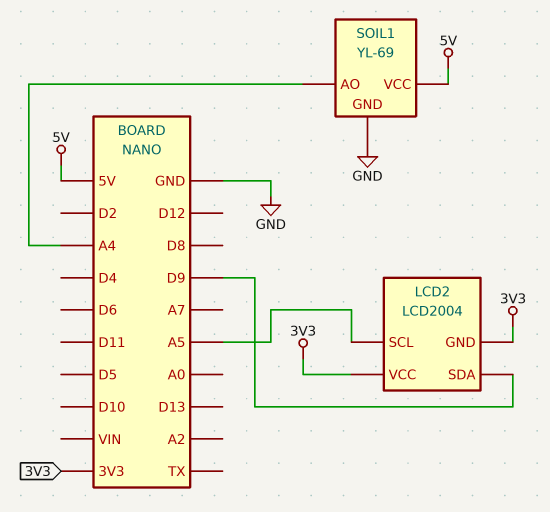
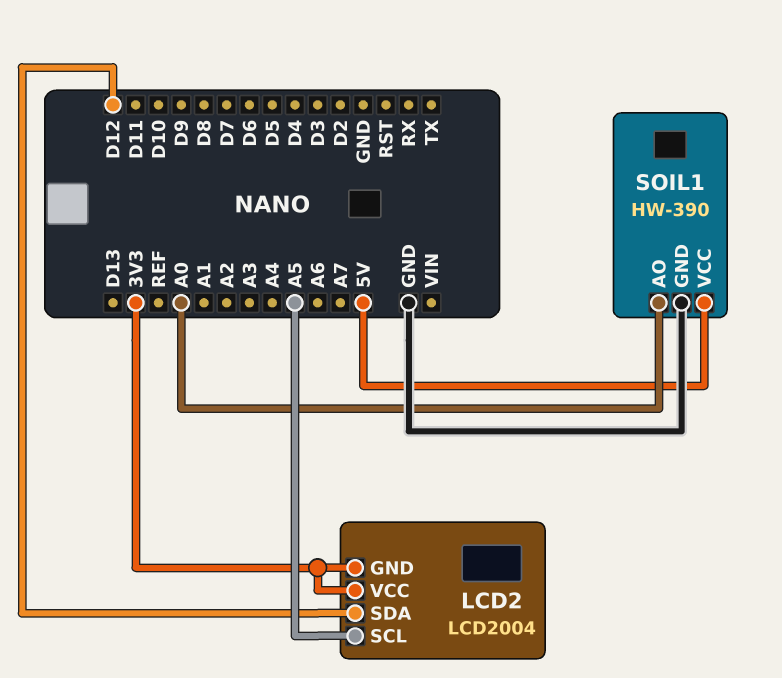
LCD2 pin SDA: D9 -> D12
SOIL1: YL-69 -> HW-390
SOIL1 pin AO: A4 -> A0

